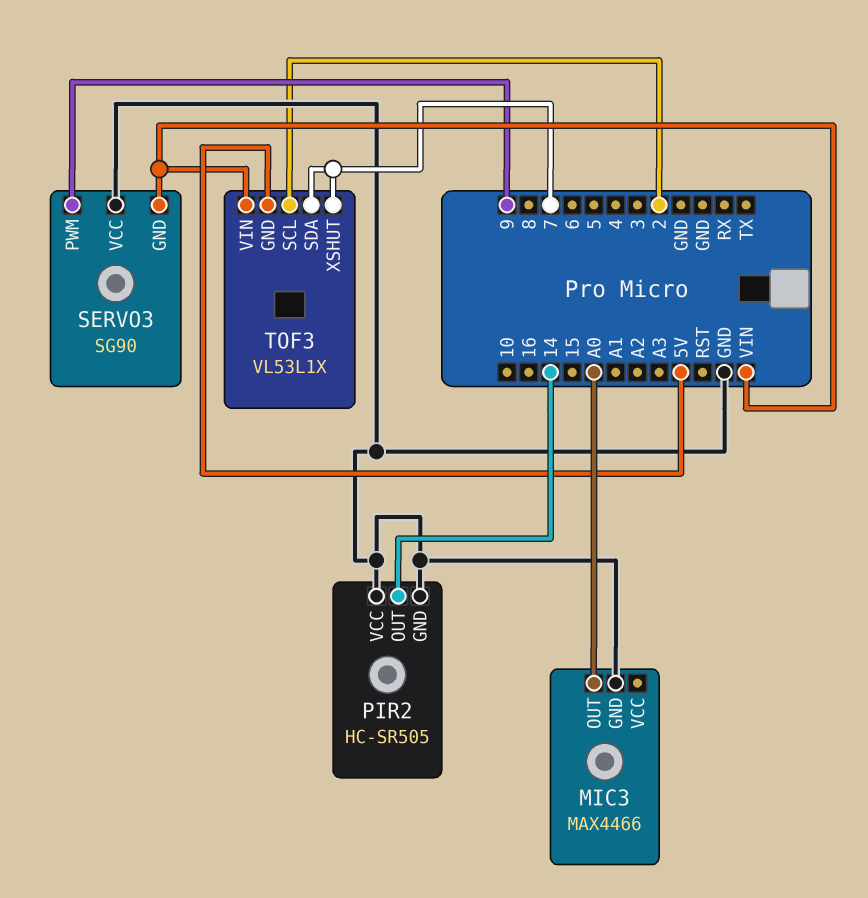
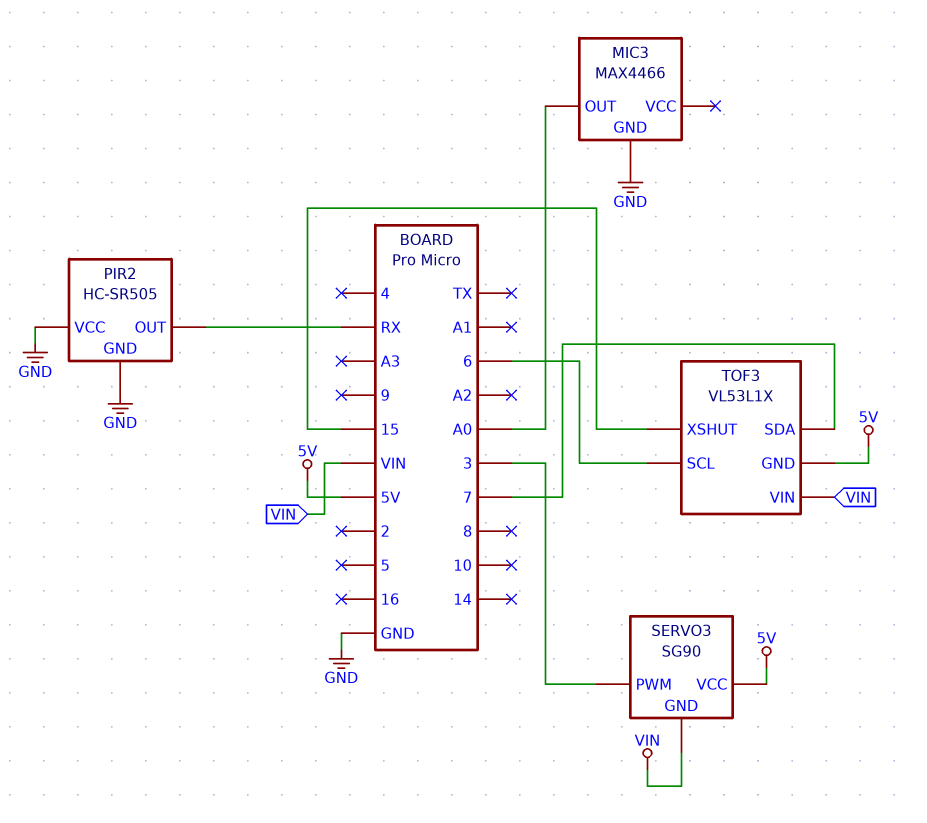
PIR2 pin OUT: 14 -> RX
SERVO3 pin PWM: 9 -> 3
SERVO3 pin VCC: GND -> 5V
TOF3 pin SCL: 2 -> 6
TOF3 pin XSHUT: 7 -> 15

